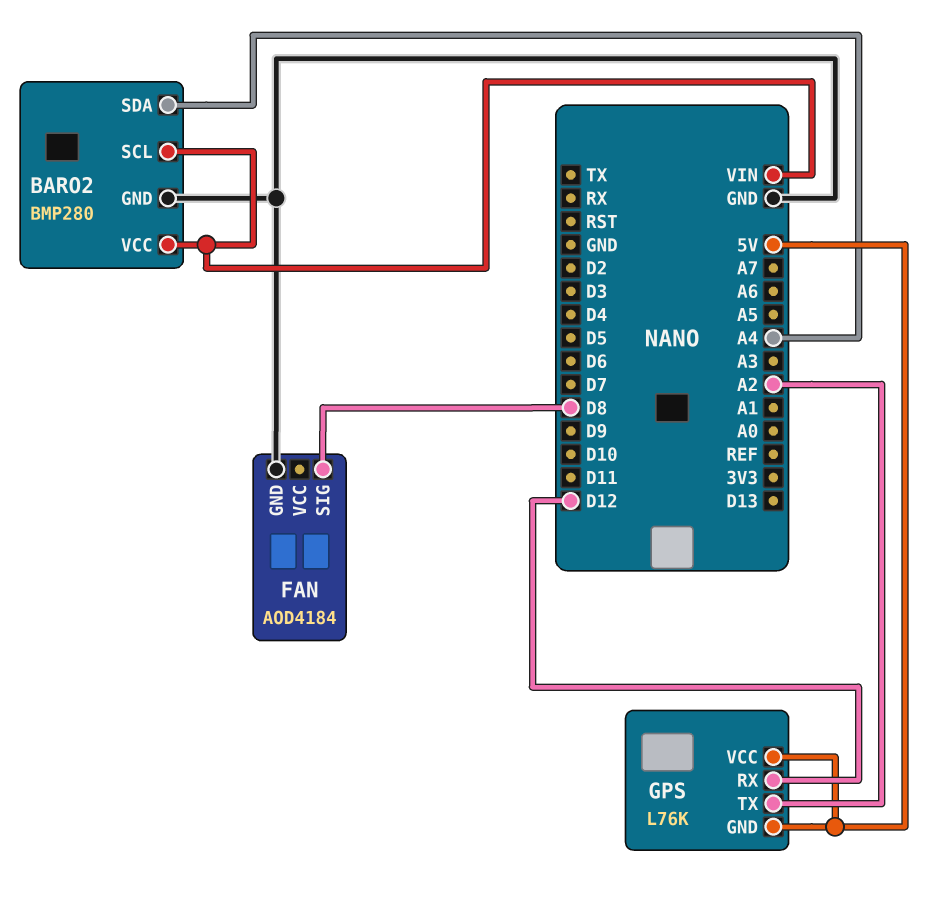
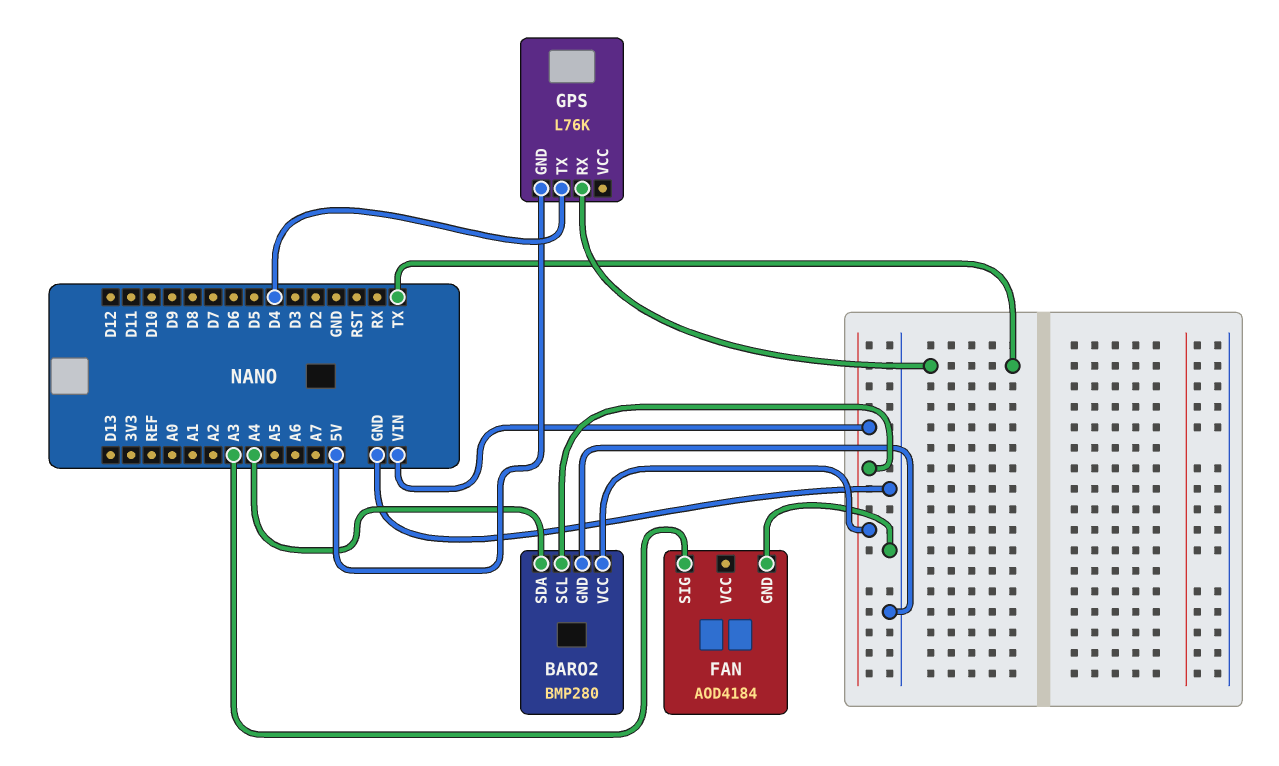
FAN pin SIG: D8 -> A3
GPS pin RX: D12 -> TX
GPS pin TX: A2 -> D4
GPS pin VCC: 5V -> none

